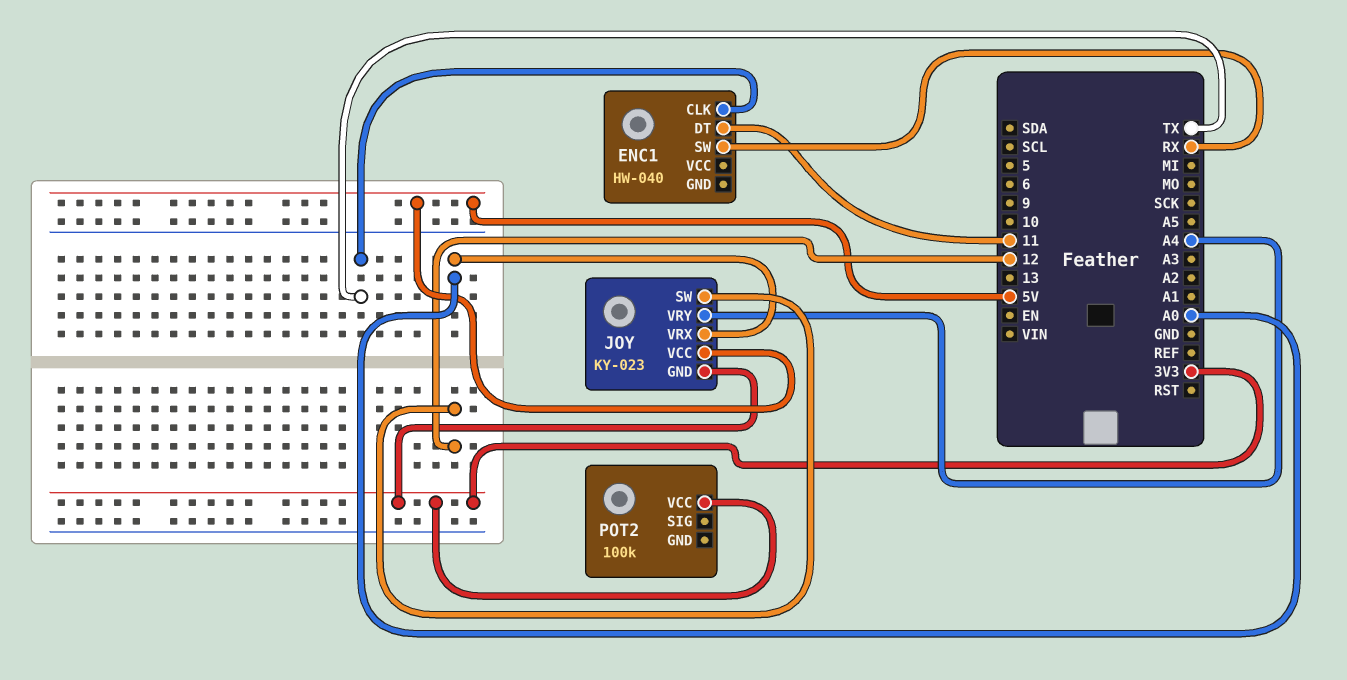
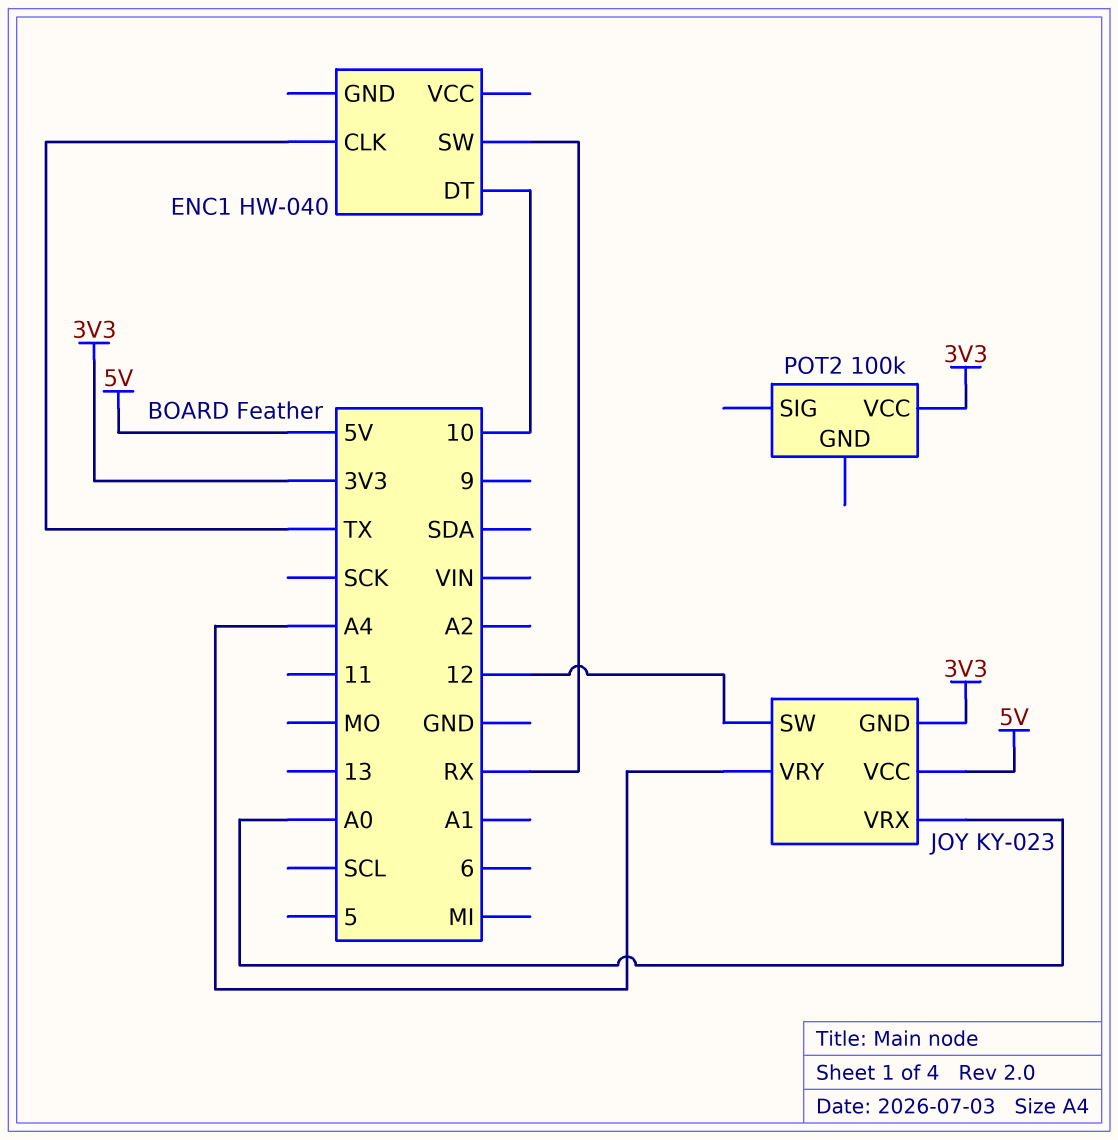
ENC1 pin DT: 11 -> 10

